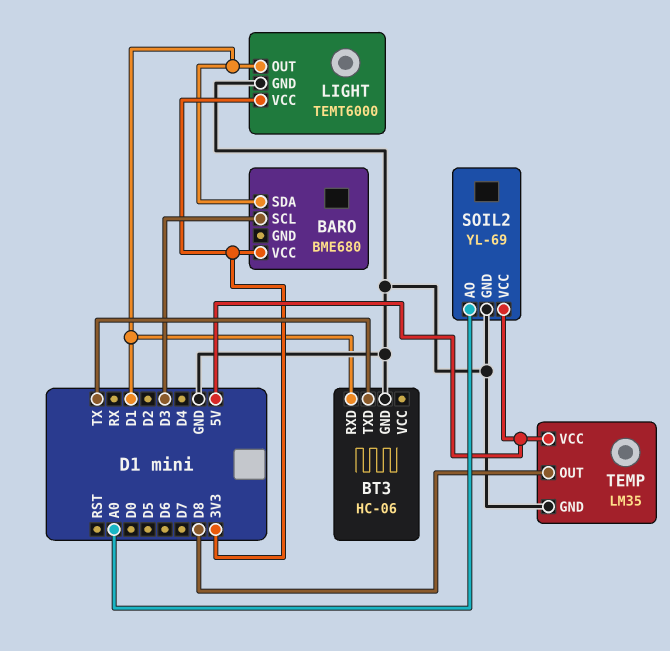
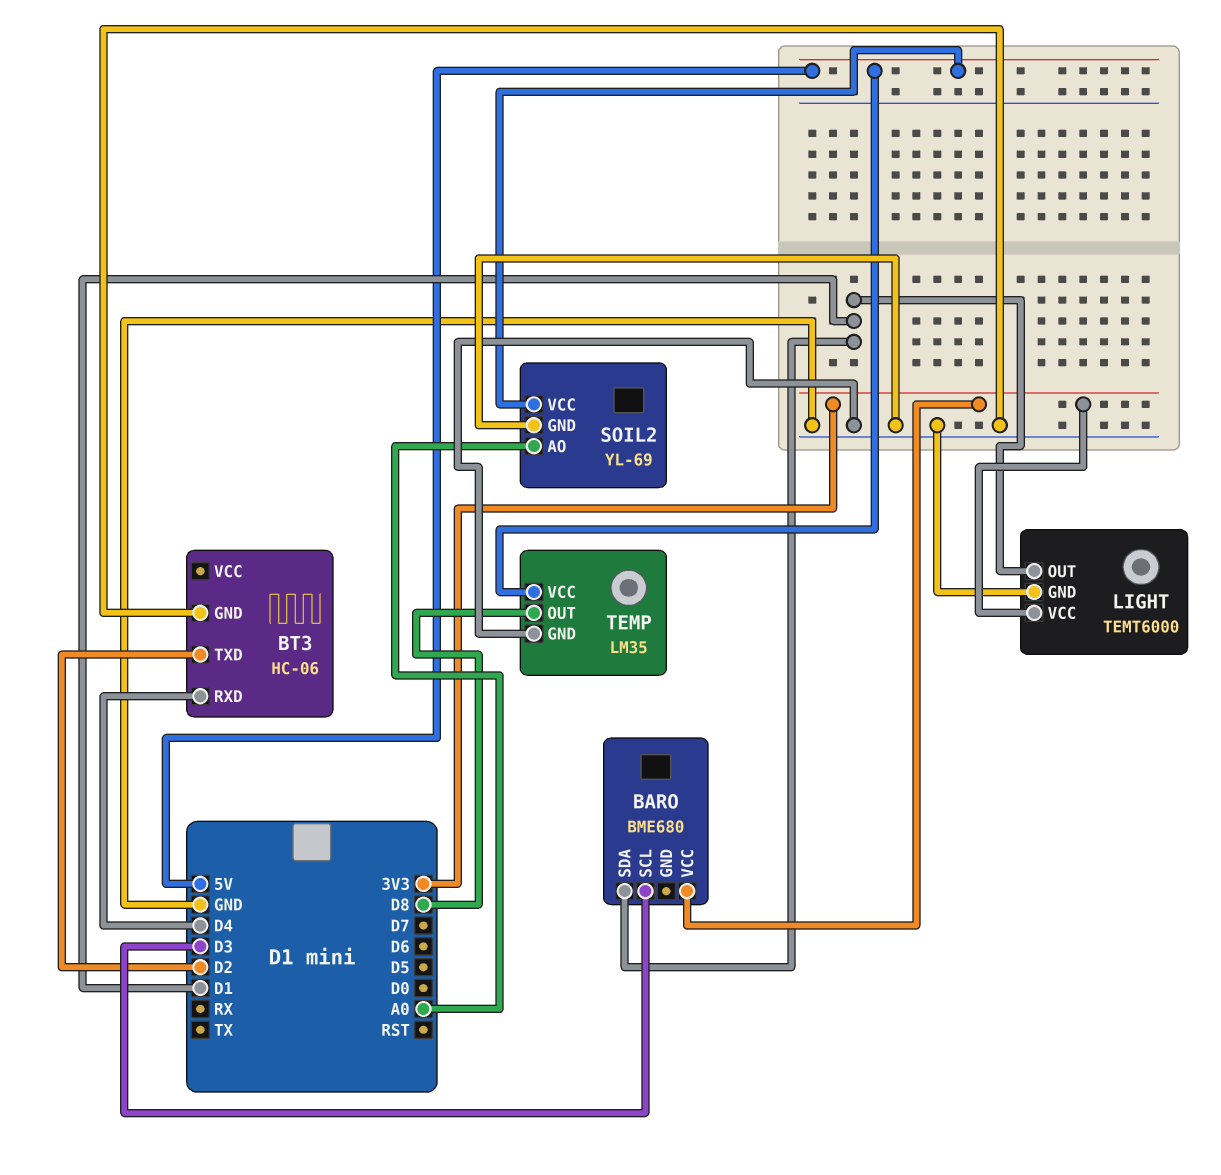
BT3 pin RXD: D1 -> D4
BT3 pin TXD: TX -> D2

